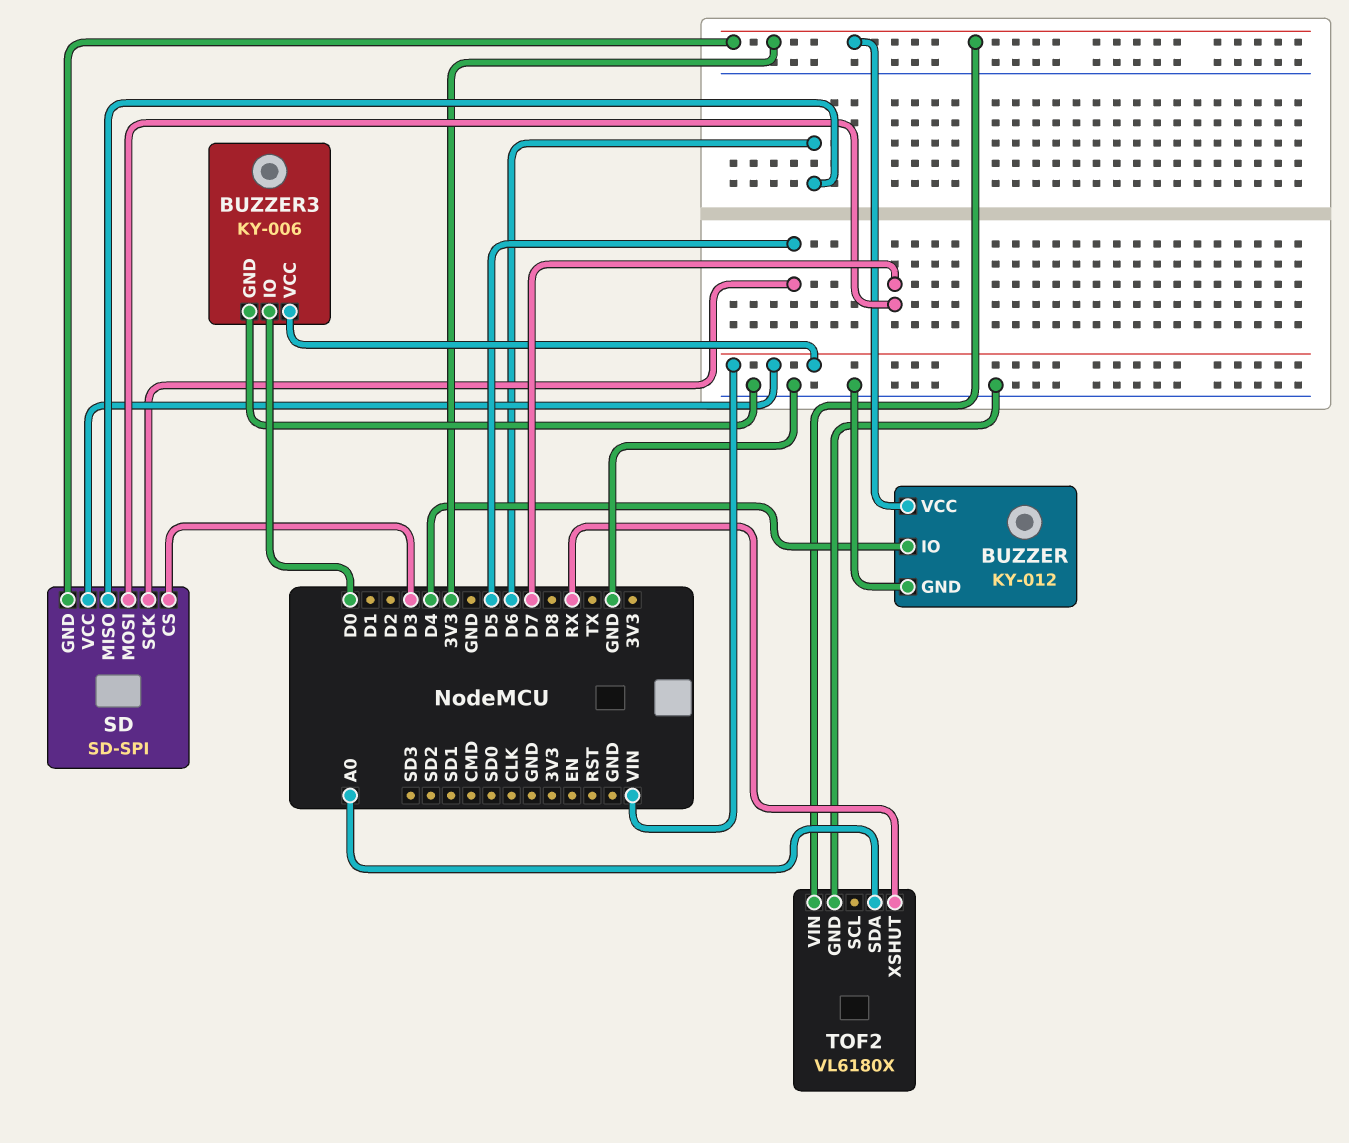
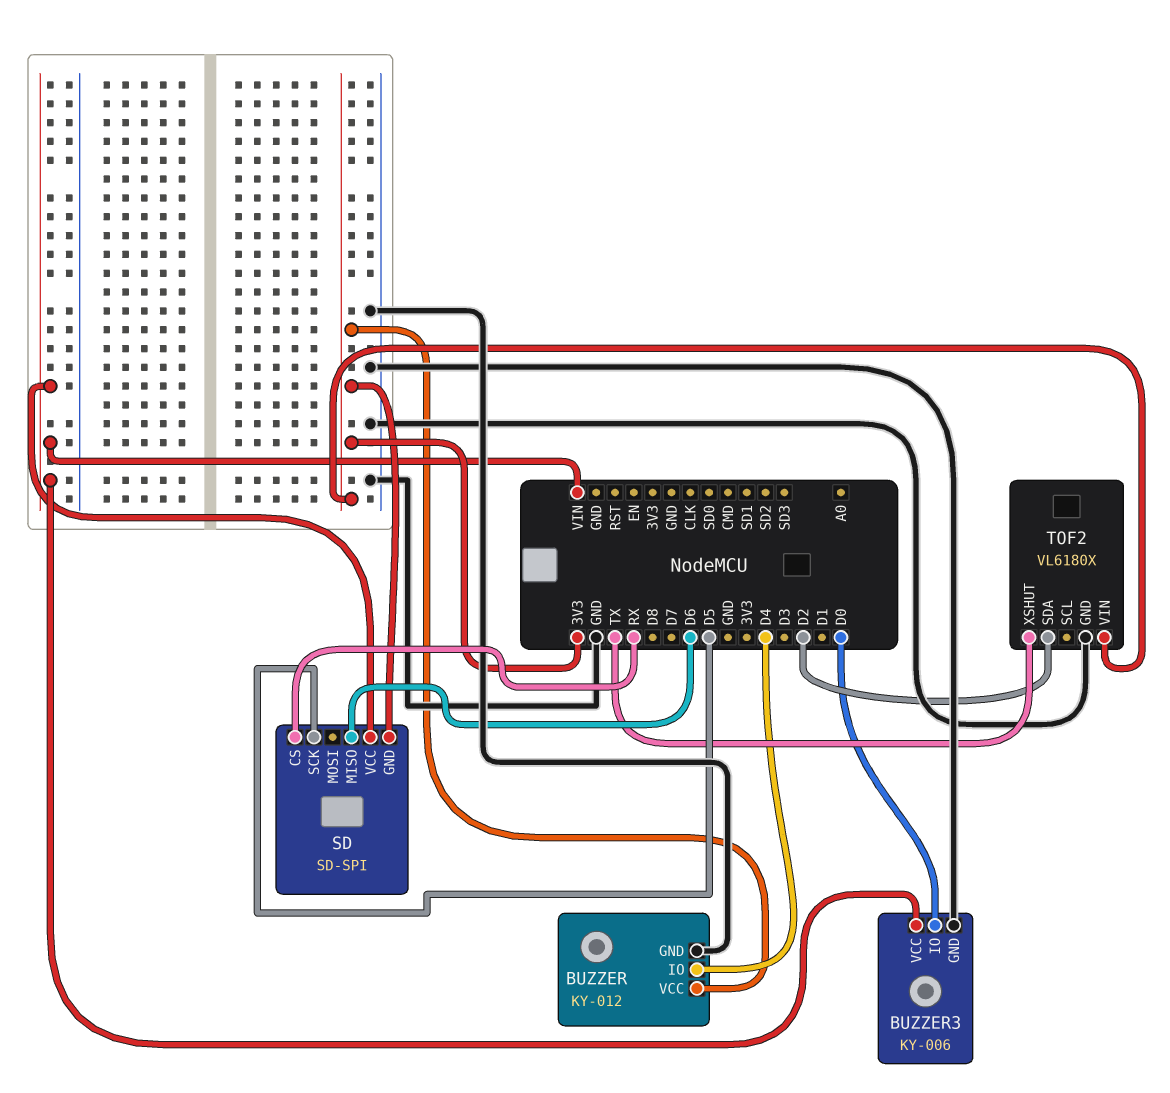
SD pin CS: D3 -> RX
SD pin MOSI: D7 -> none
TOF2 pin SDA: A0 -> D2
TOF2 pin XSHUT: RX -> TX

